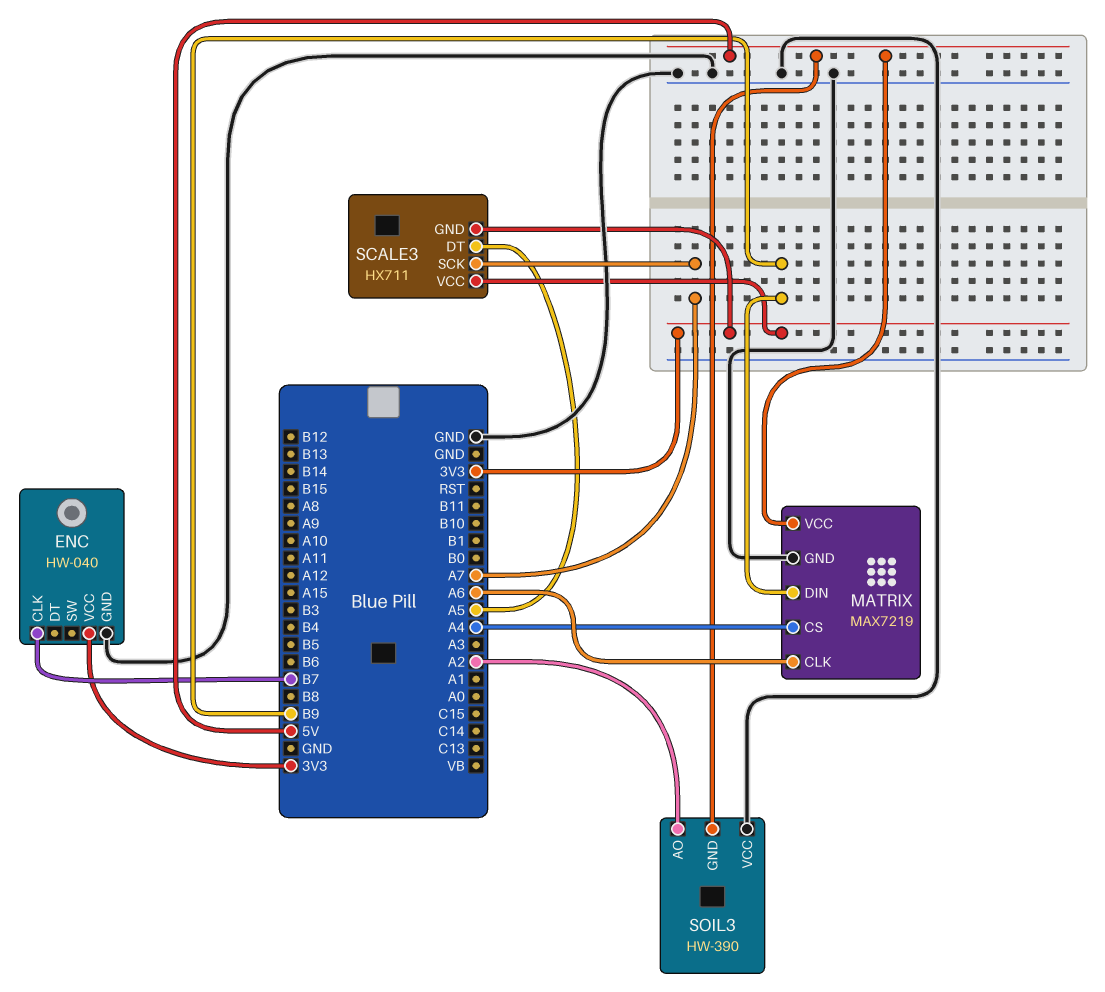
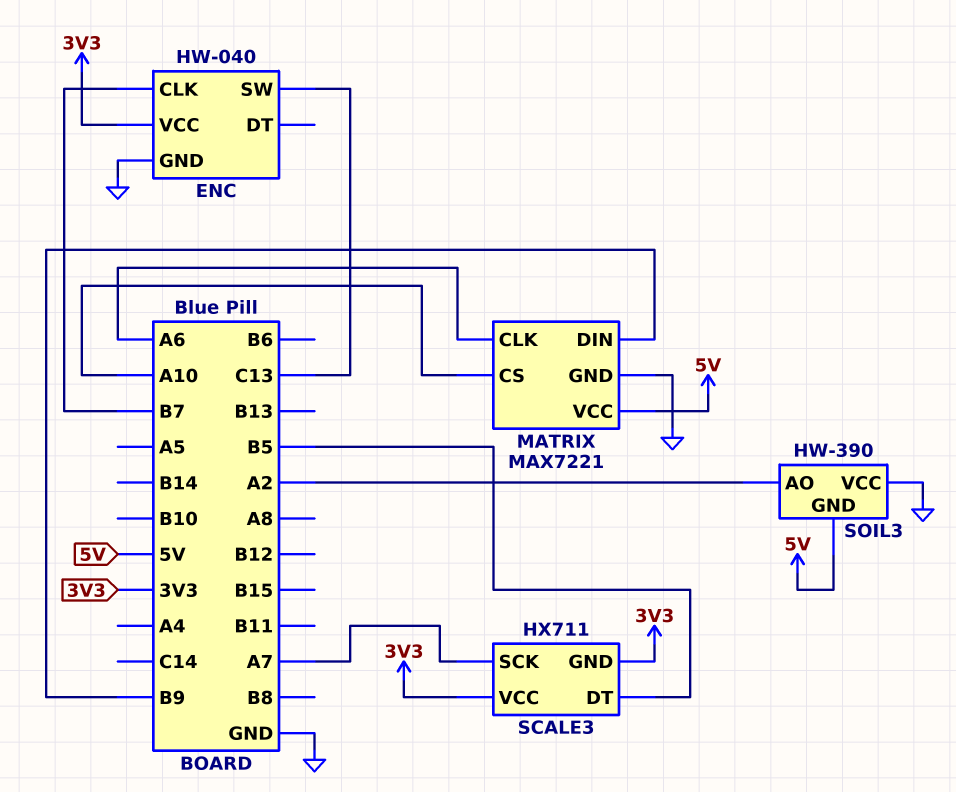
ENC pin SW: none -> C13
MATRIX: MAX7219 -> MAX7221
MATRIX pin CS: A4 -> A10
SCALE3 pin DT: A5 -> B5

